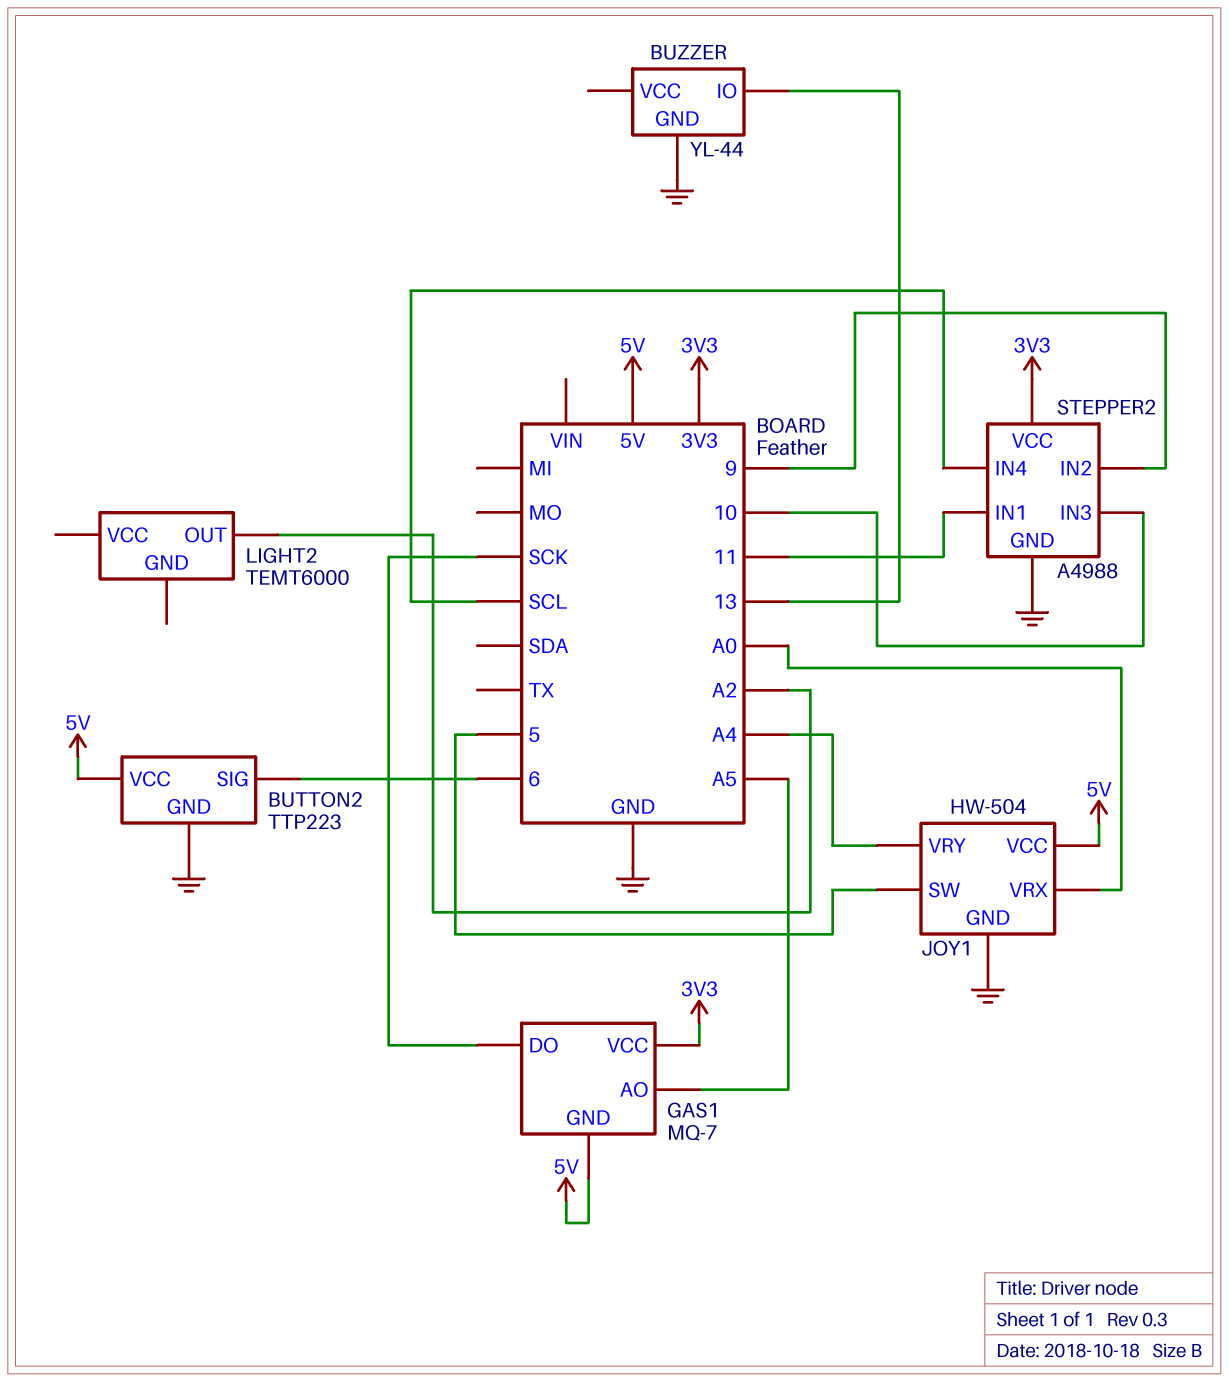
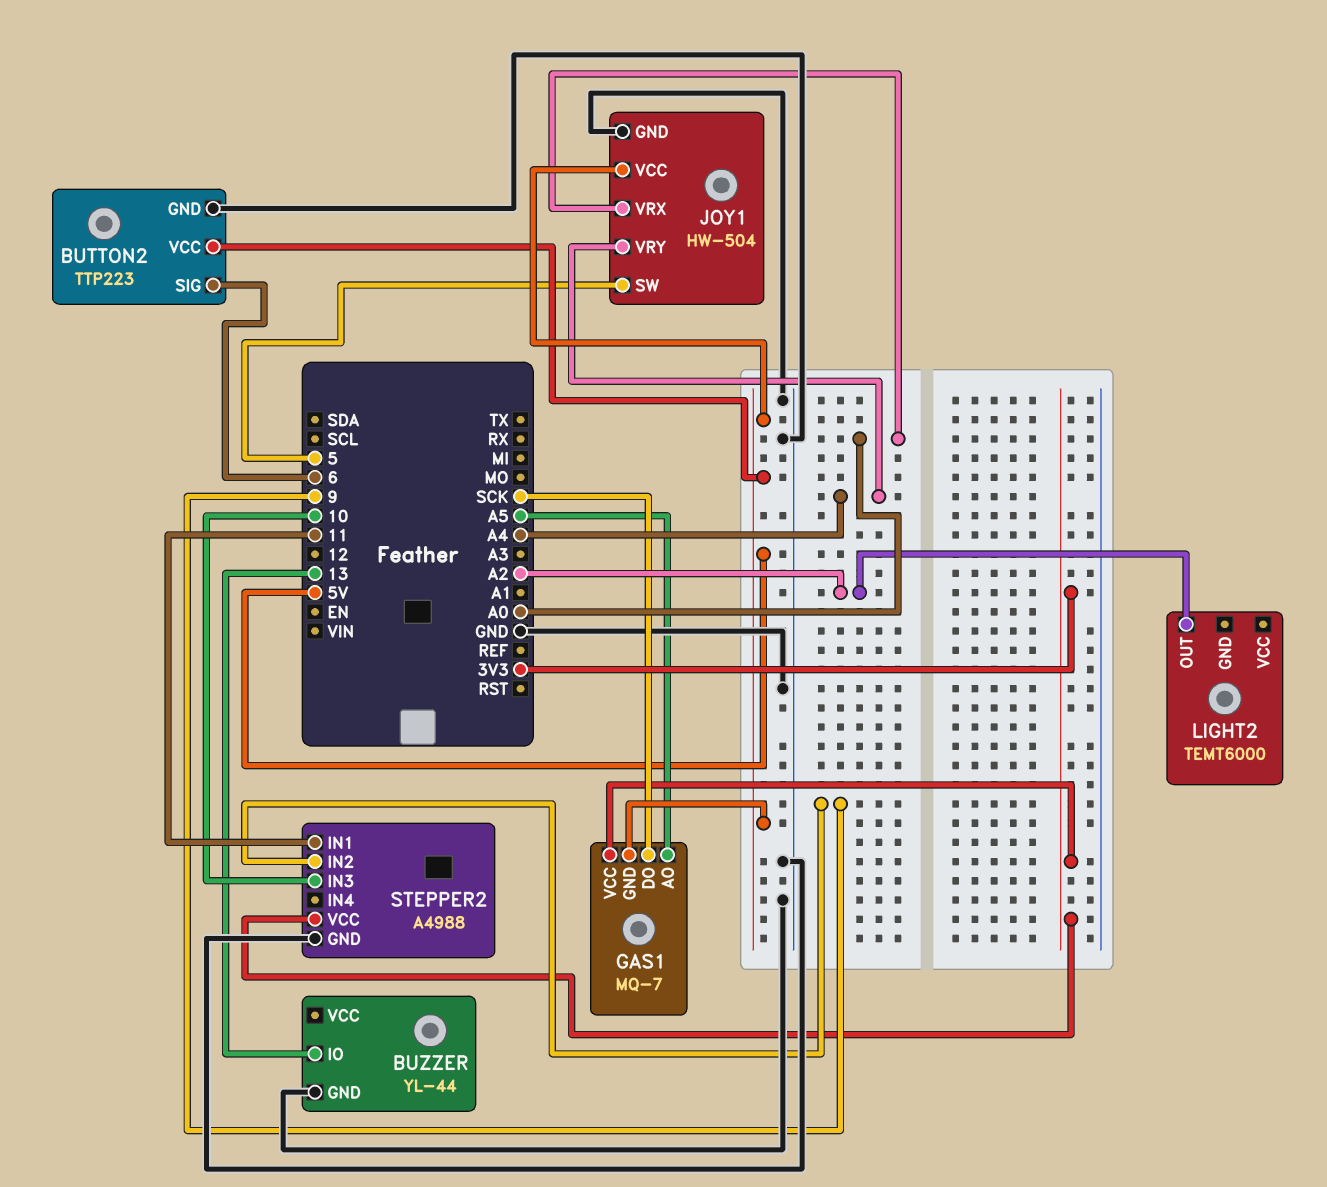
STEPPER2 pin IN4: SCL -> none

